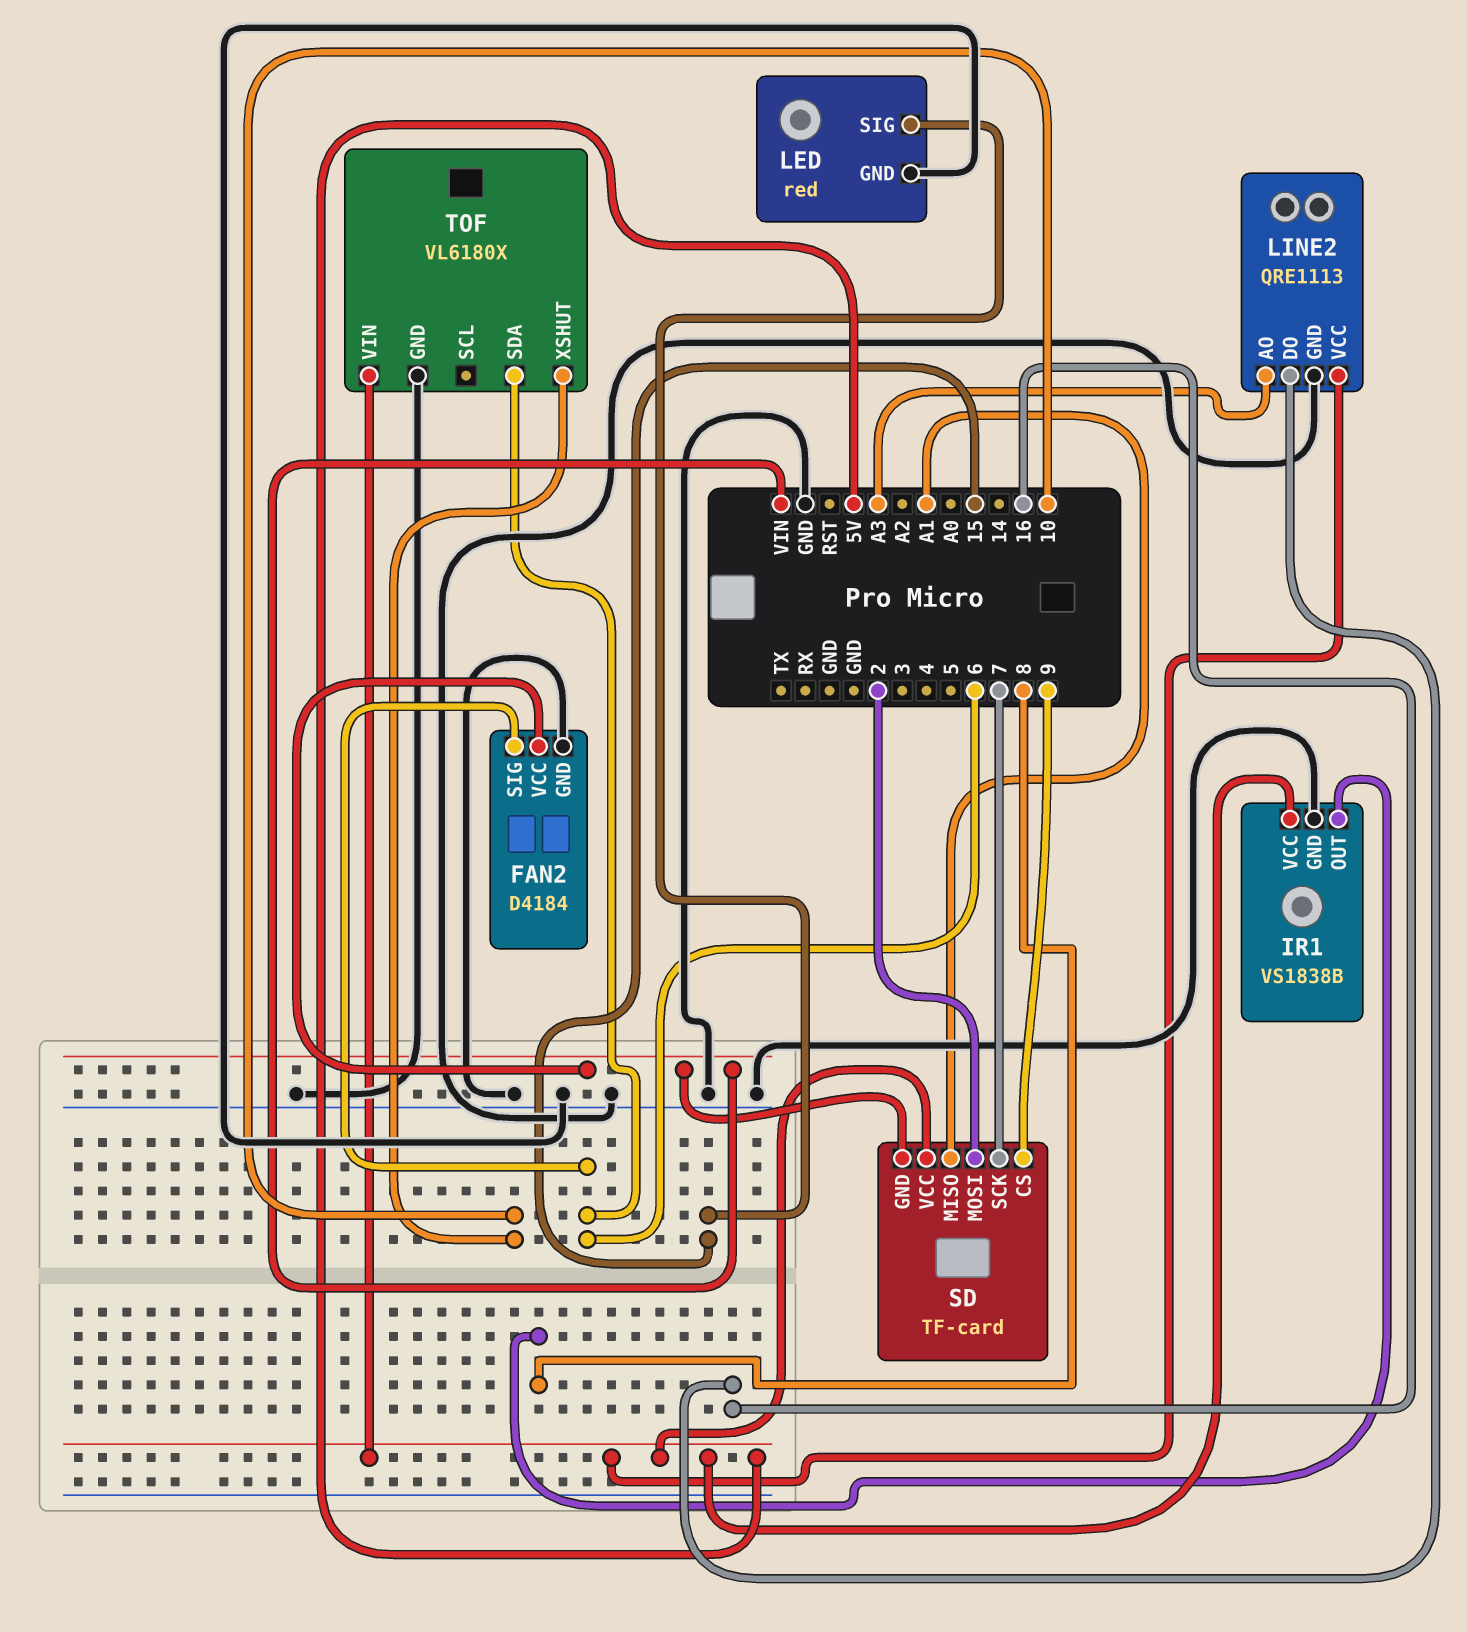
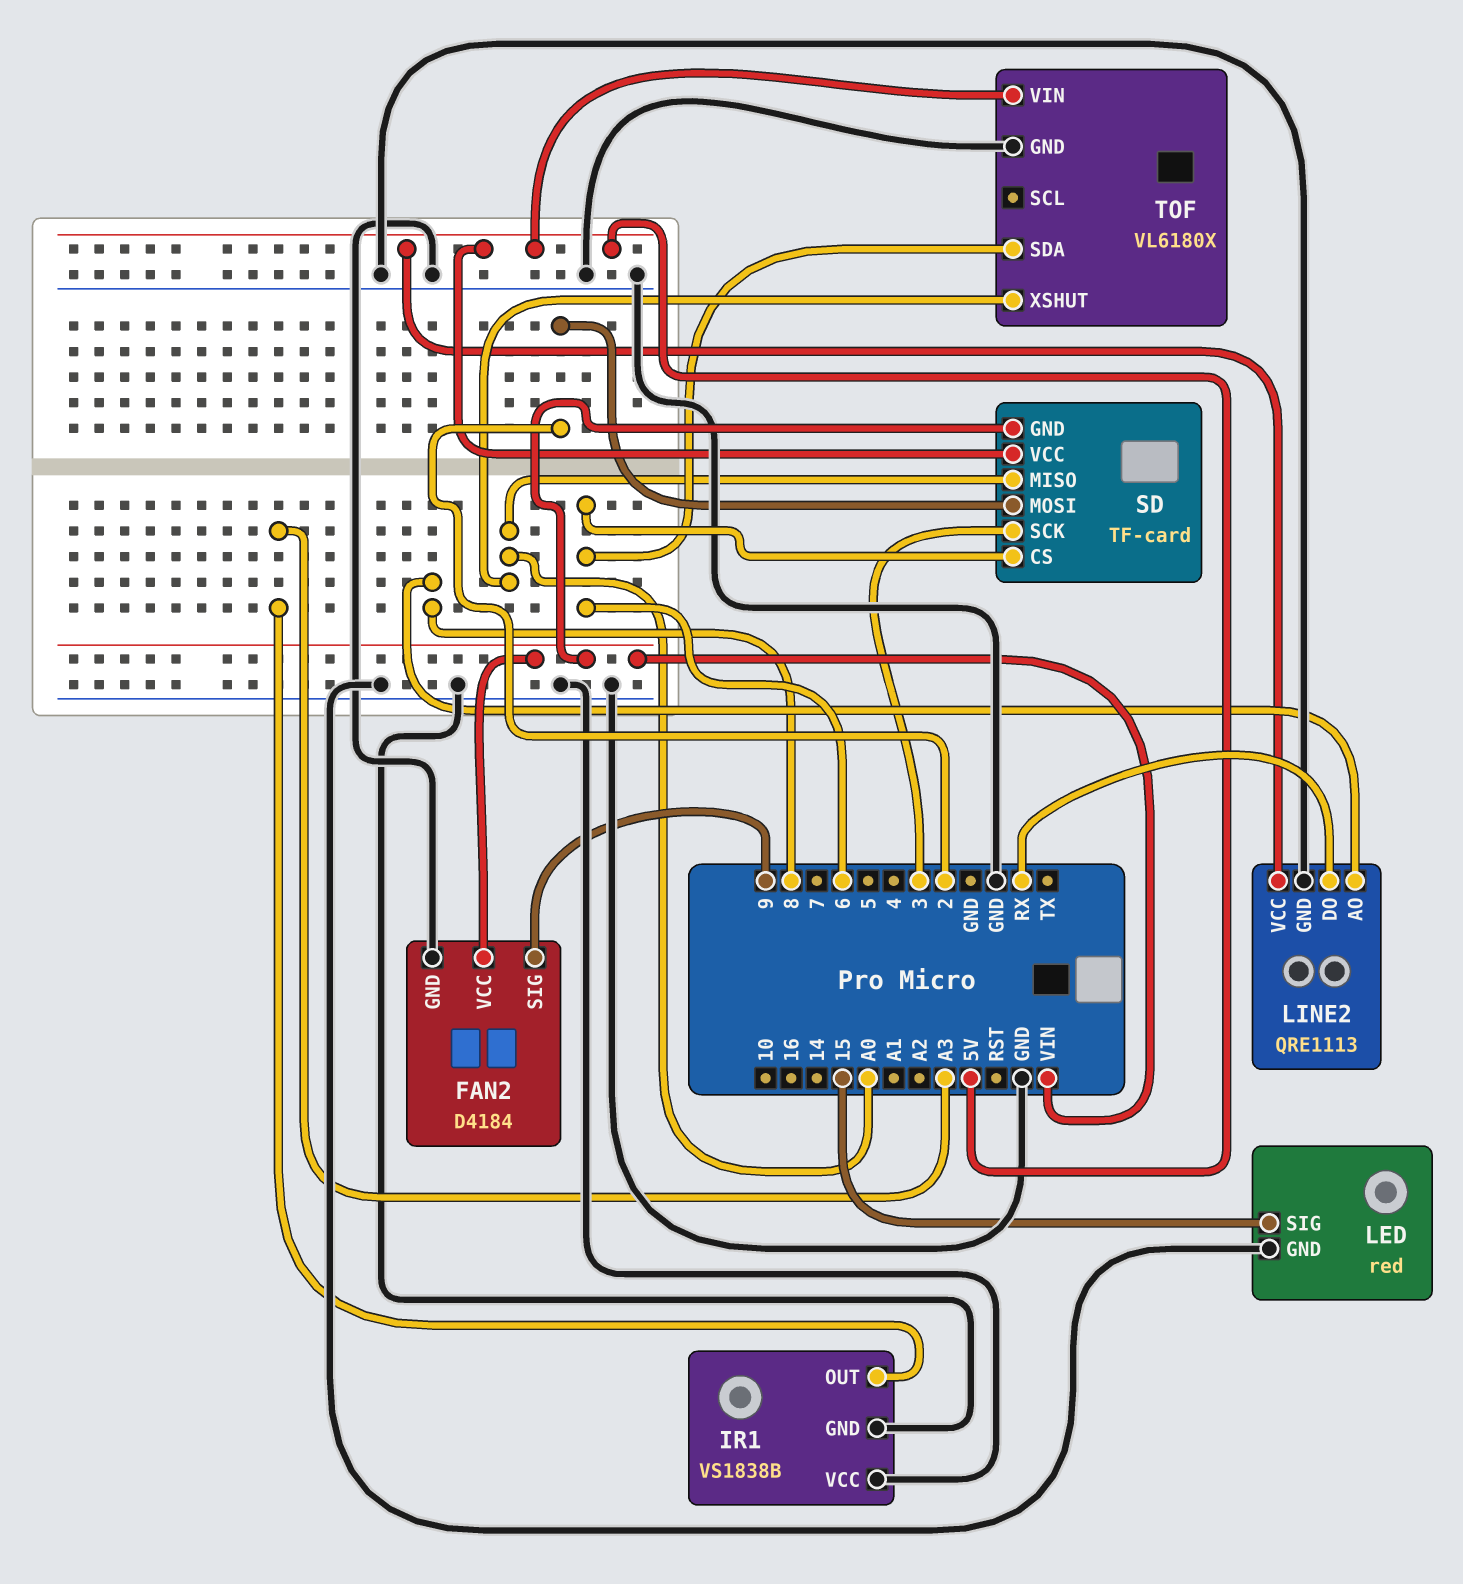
FAN2 pin SIG: 6 -> 9
IR1 pin OUT: 8 -> A3
IR1 pin VCC: 5V -> GND
LINE2 pin AO: A3 -> 8
LINE2 pin DO: 16 -> RX
SD pin CS: 9 -> 6
SD pin MISO: A1 -> A0
SD pin SCK: 7 -> 3
TOF pin XSHUT: 10 -> A0

